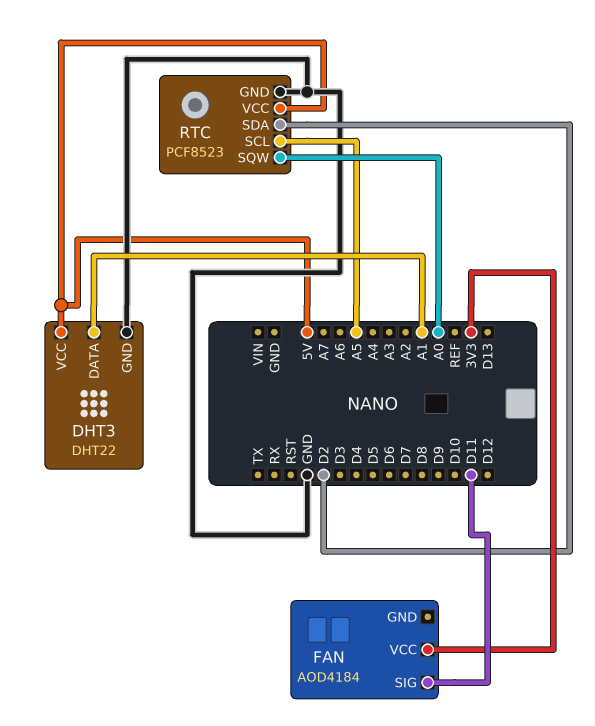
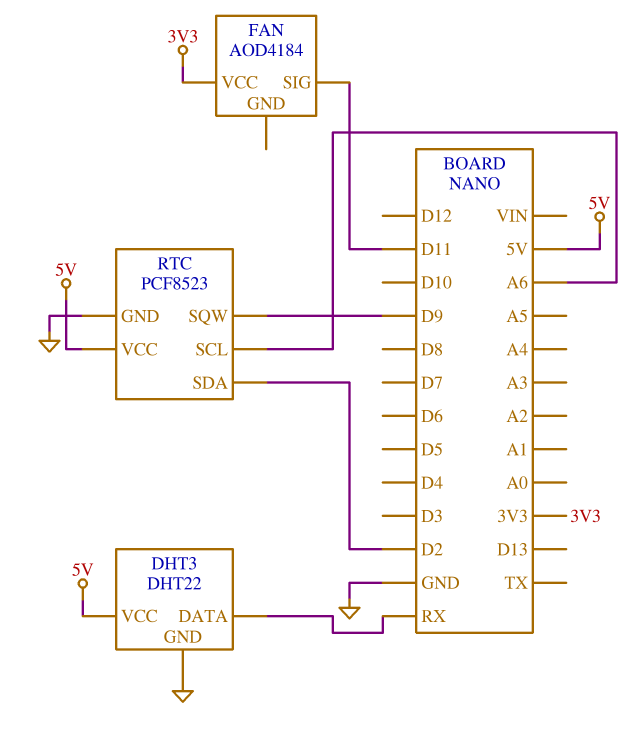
DHT3 pin DATA: A1 -> RX
RTC pin SCL: A5 -> A6
RTC pin SQW: A0 -> D9

